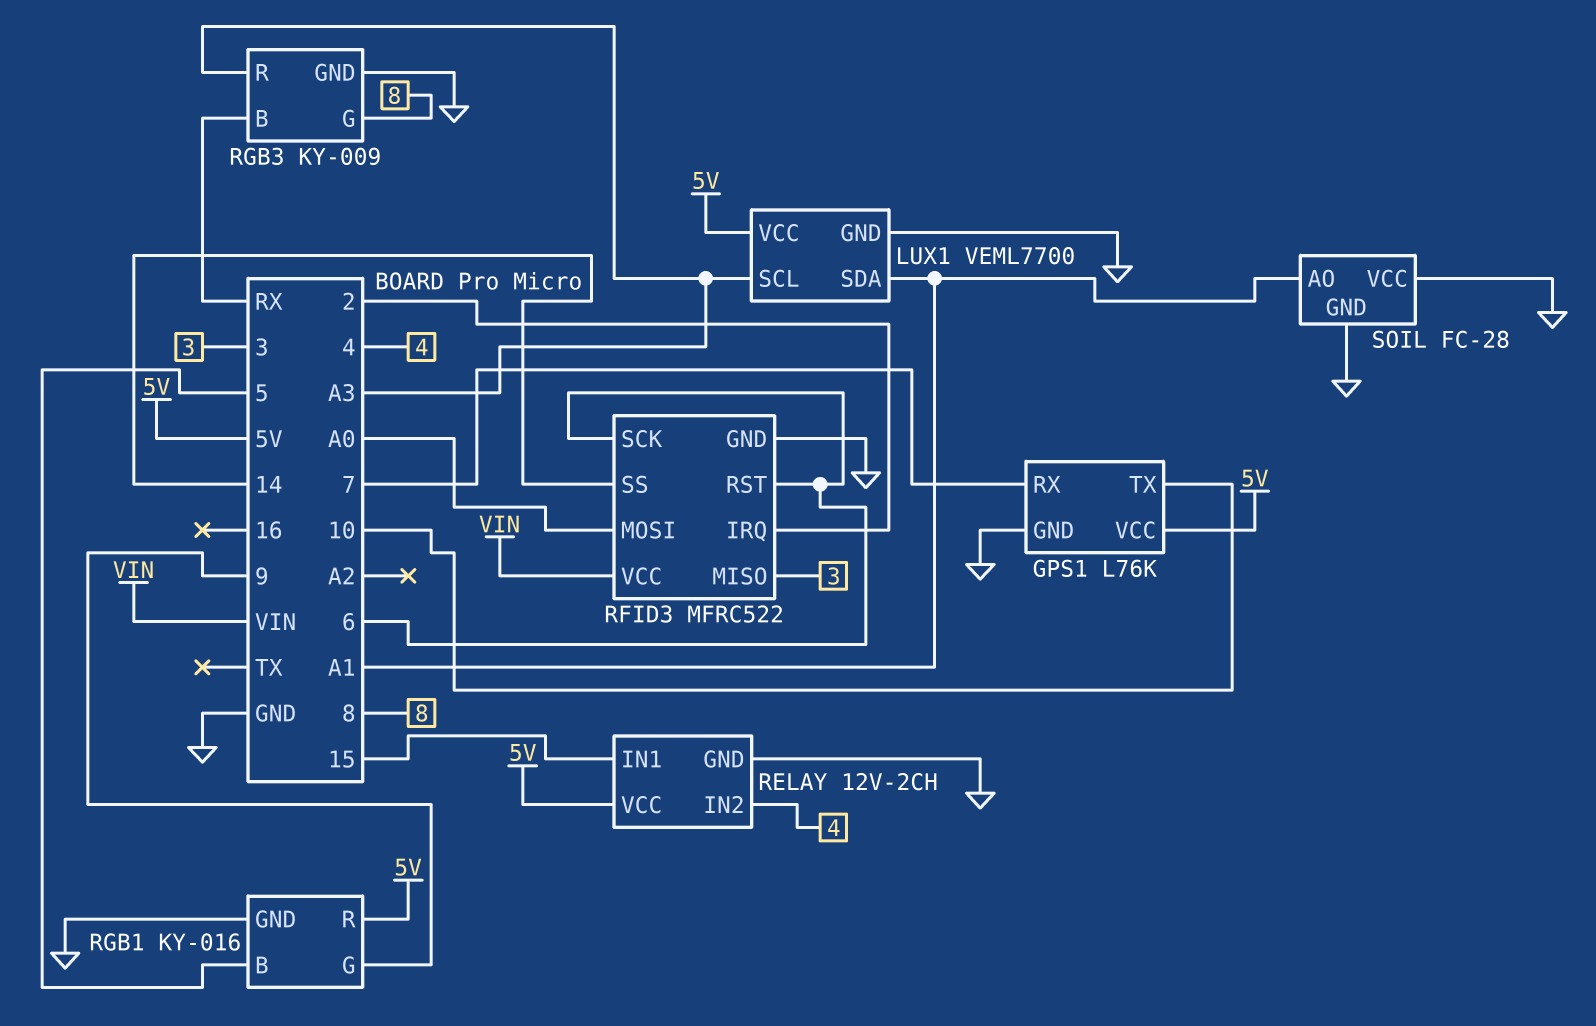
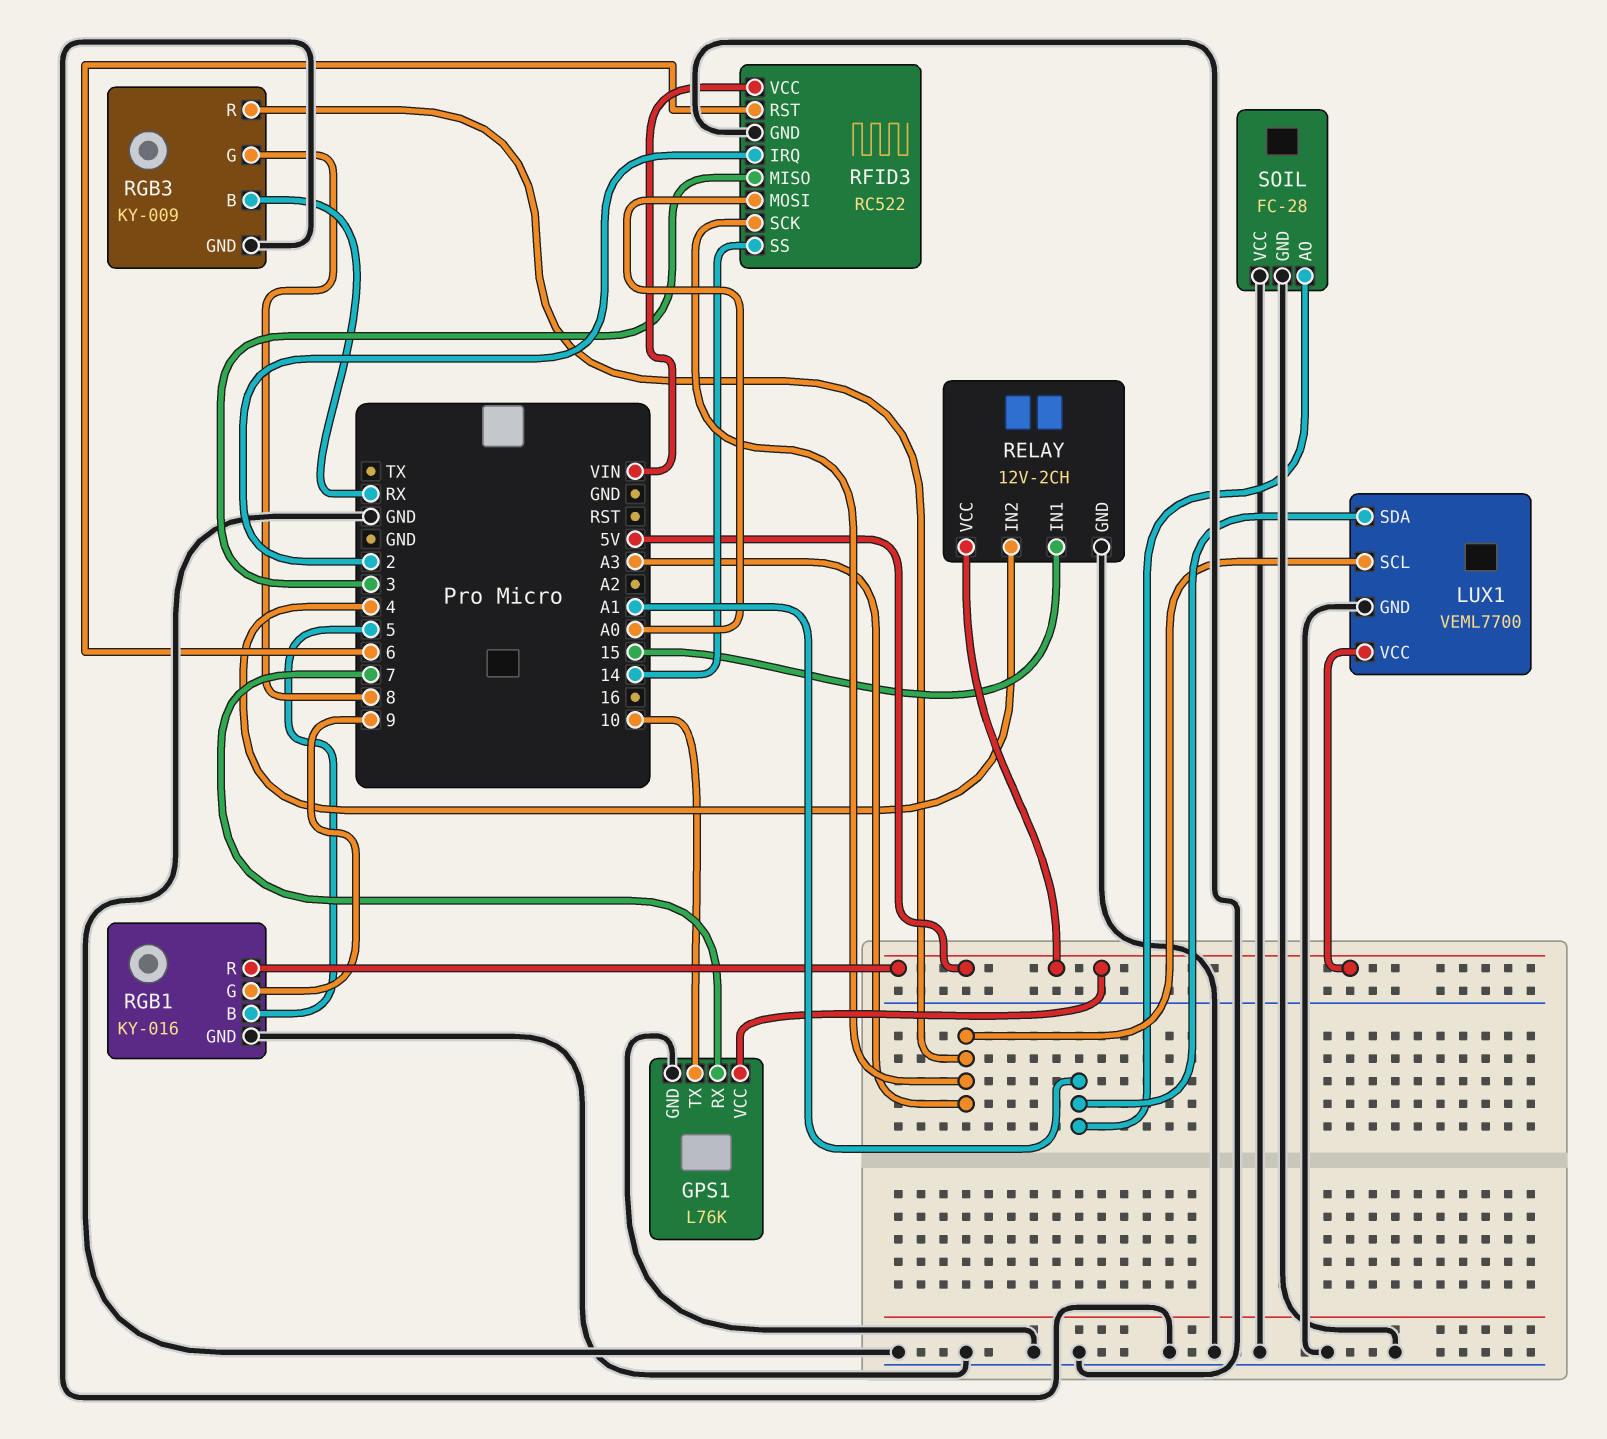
RFID3: MFRC522 -> RC522
RFID3 pin SCK: 6 -> A3

